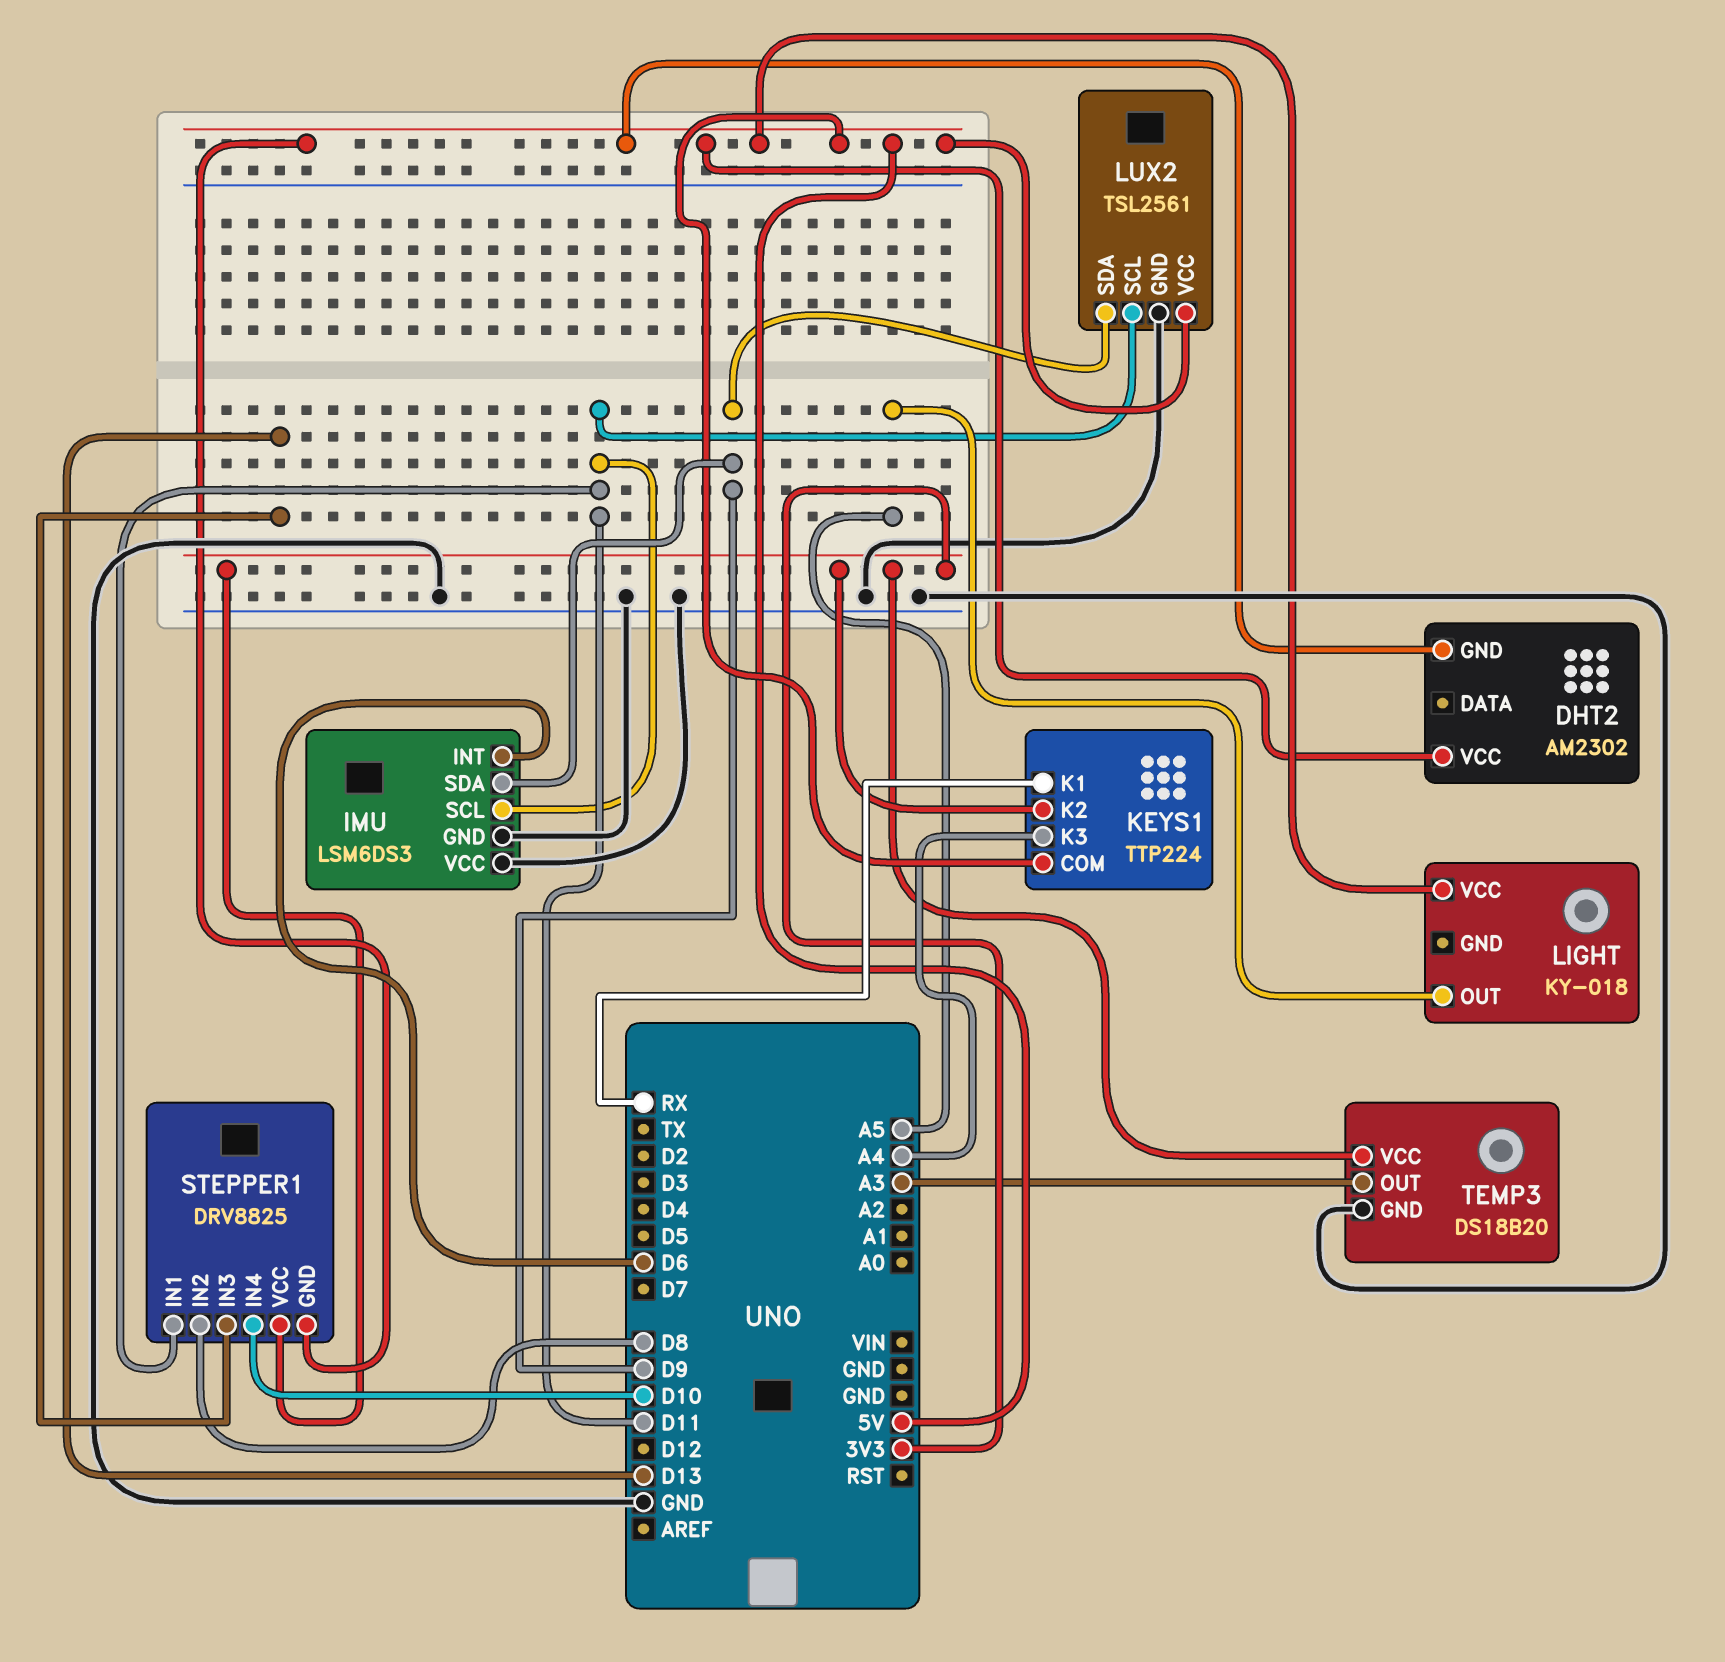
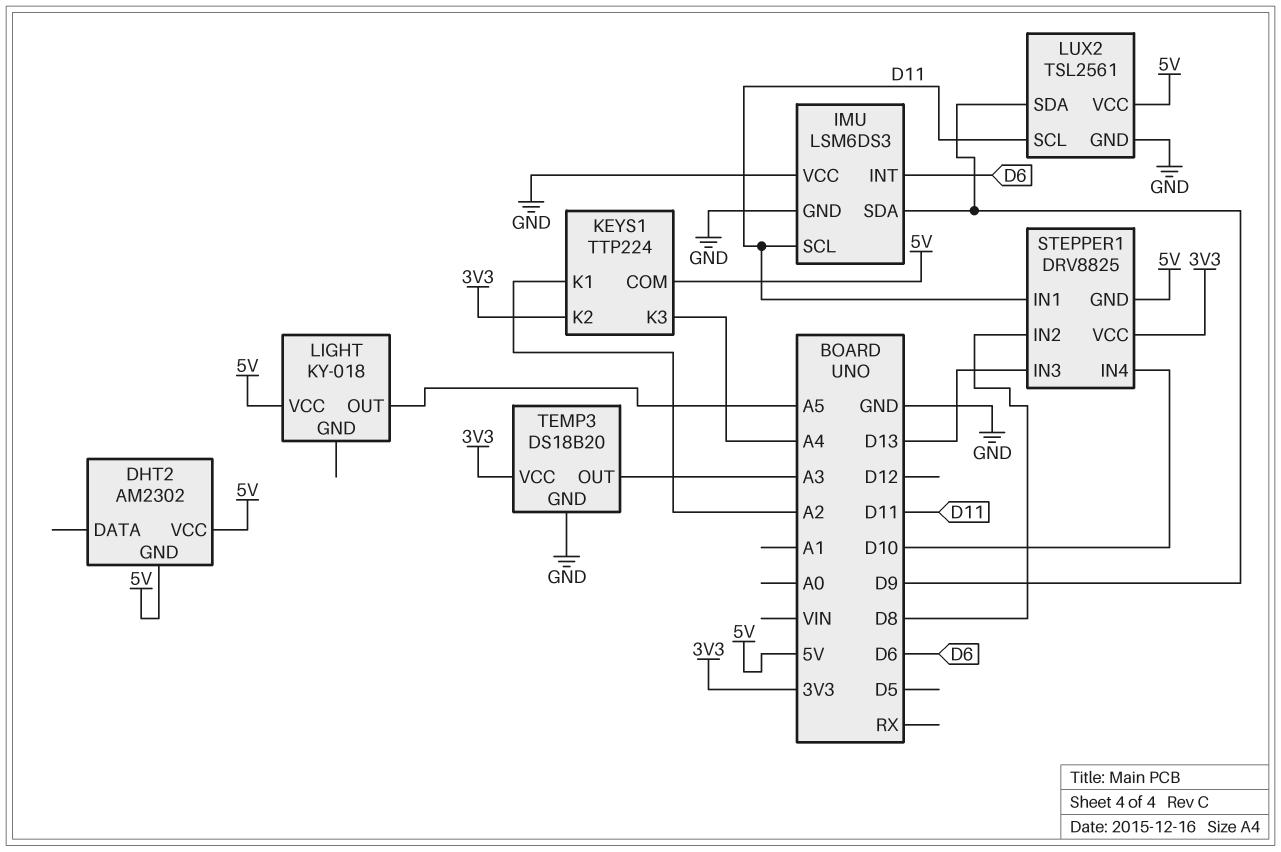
KEYS1 pin K1: RX -> A2

